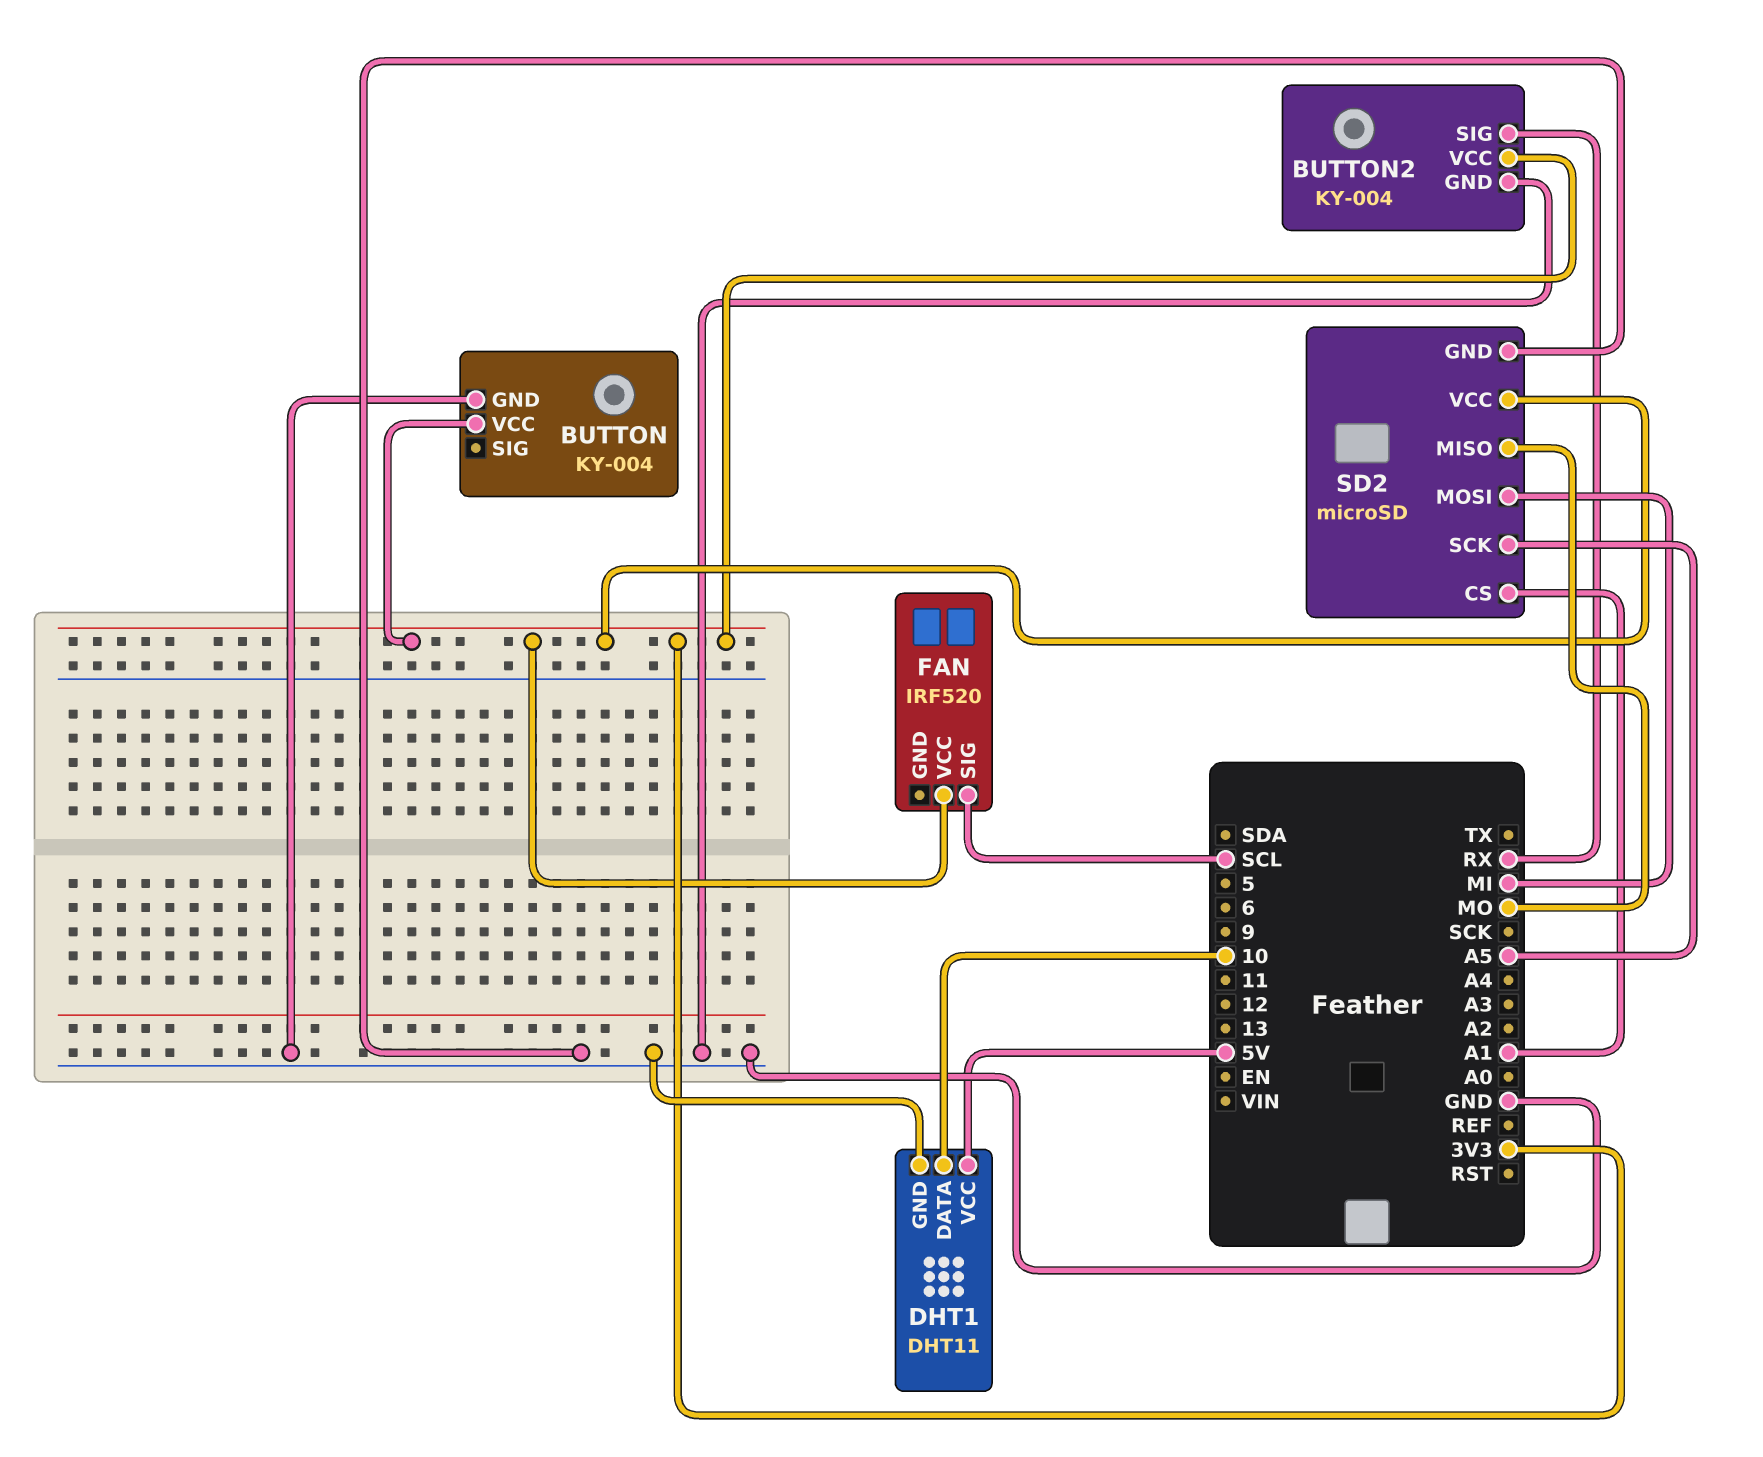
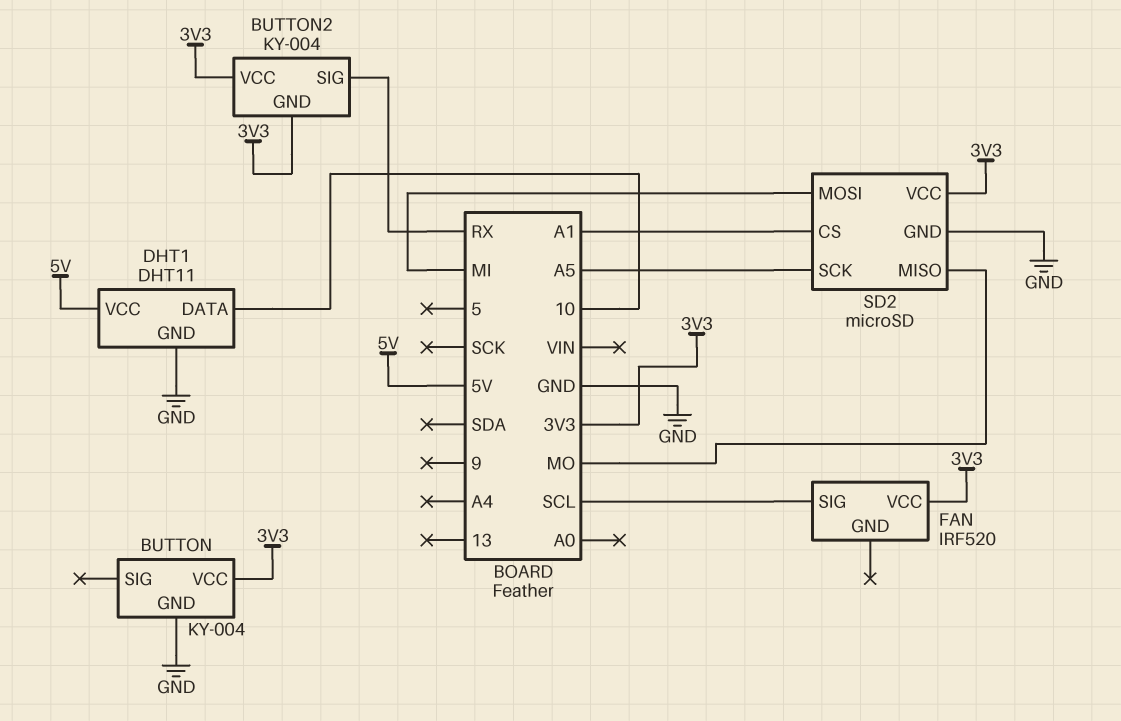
BUTTON2 pin GND: GND -> 3V3

